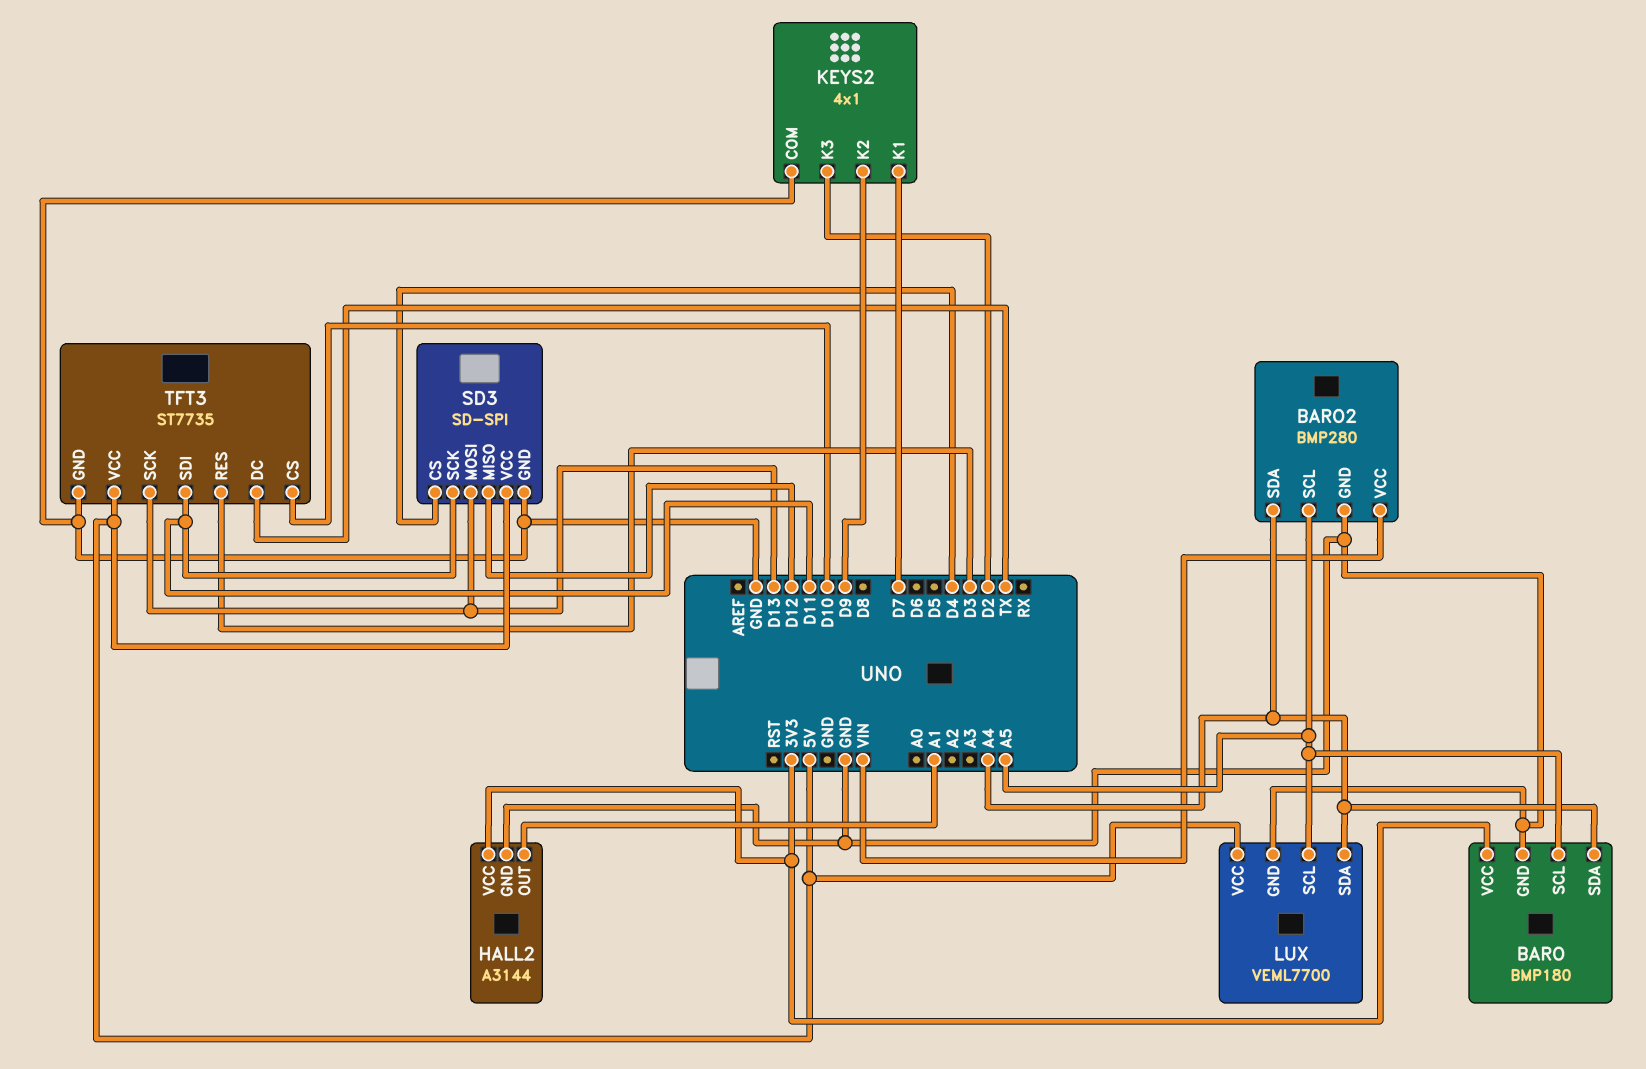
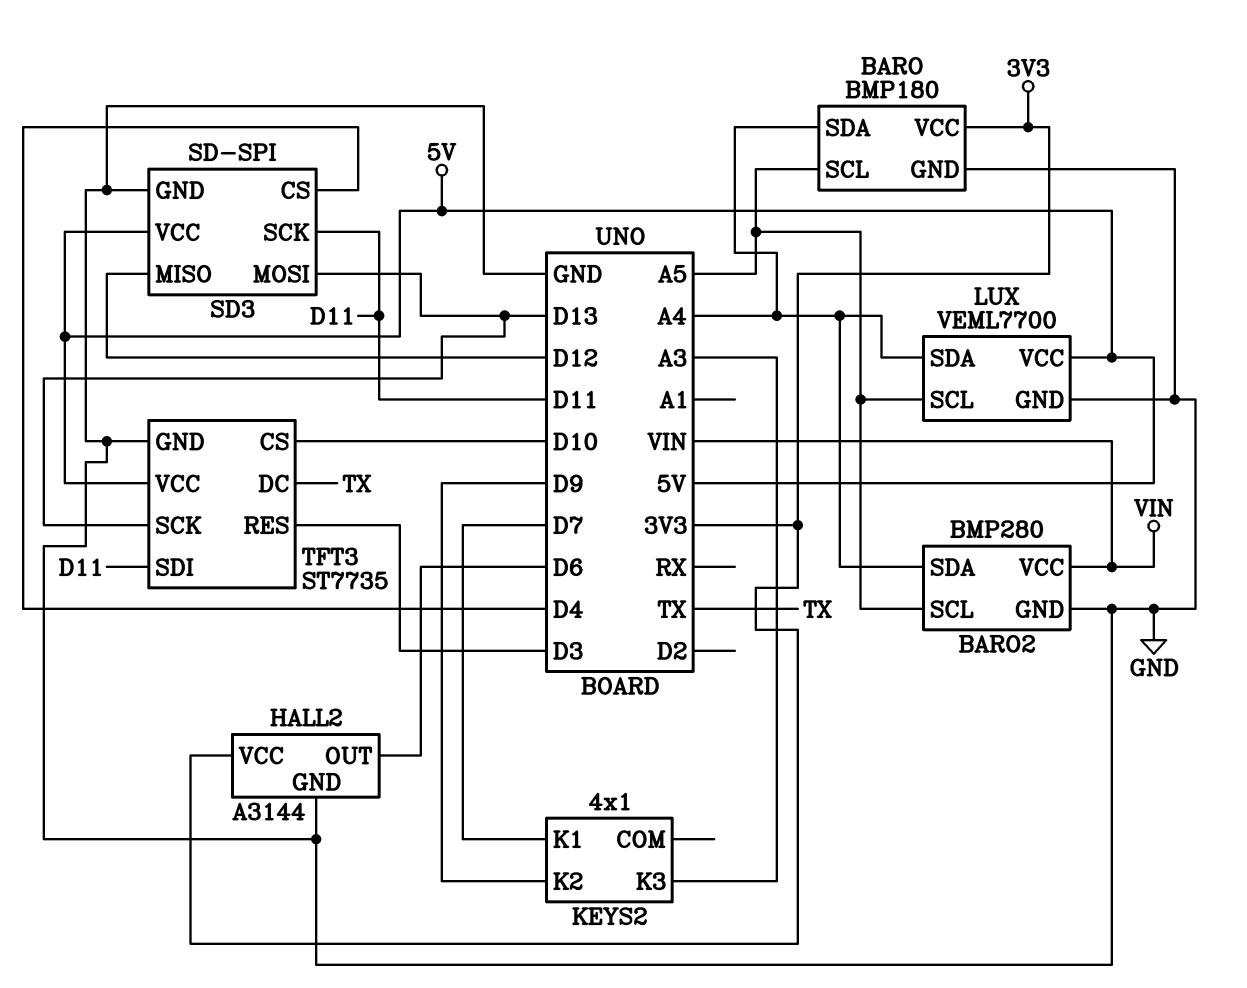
HALL2 pin OUT: A1 -> D6
KEYS2 pin COM: GND -> none
KEYS2 pin K3: D2 -> A3

